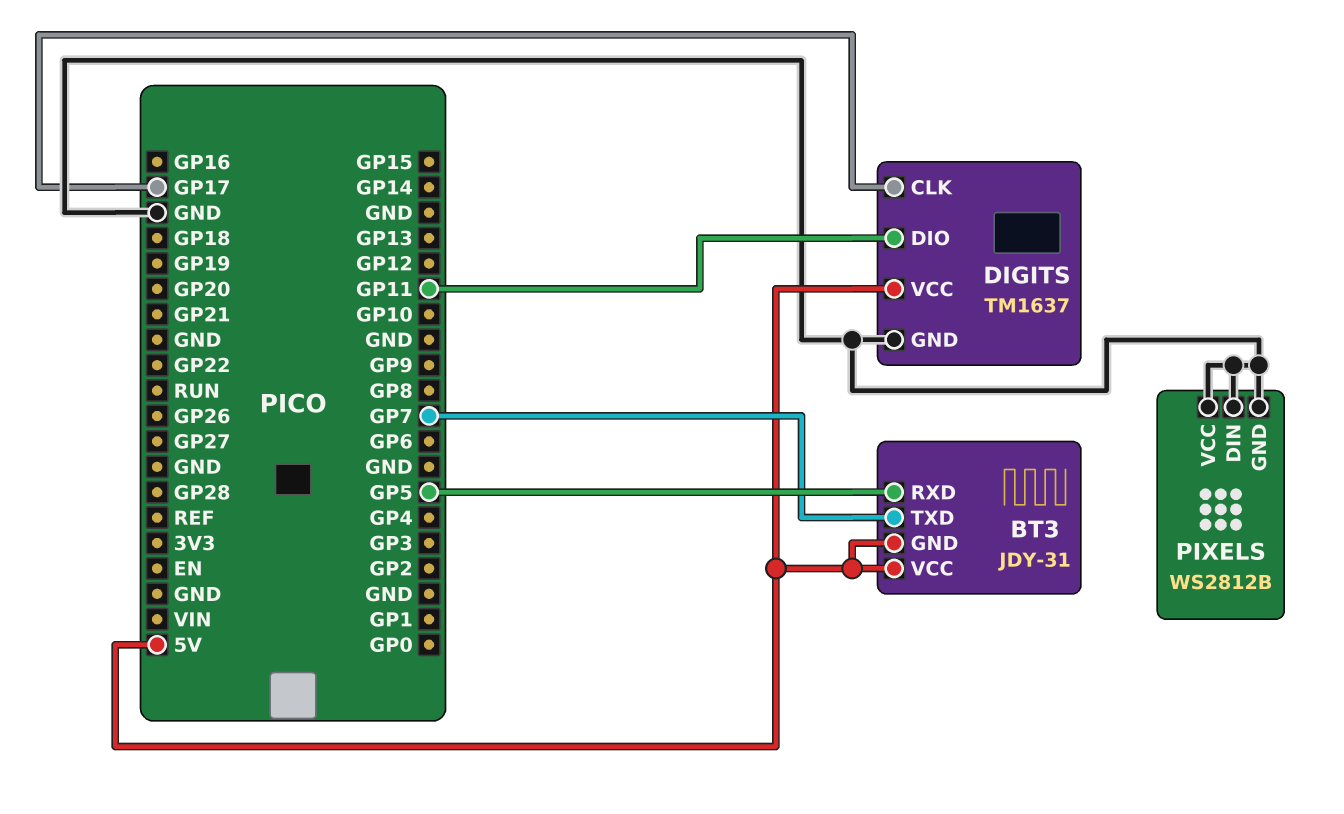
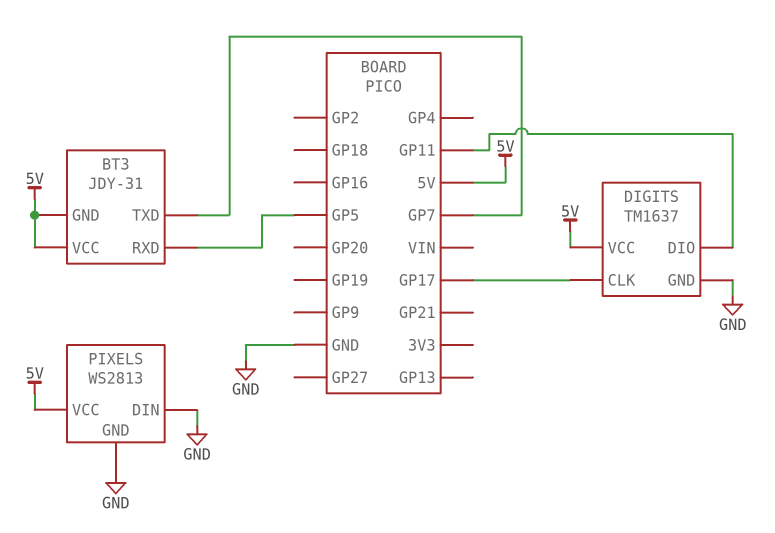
PIXELS: WS2812B -> WS2813
PIXELS pin VCC: GND -> 5V

